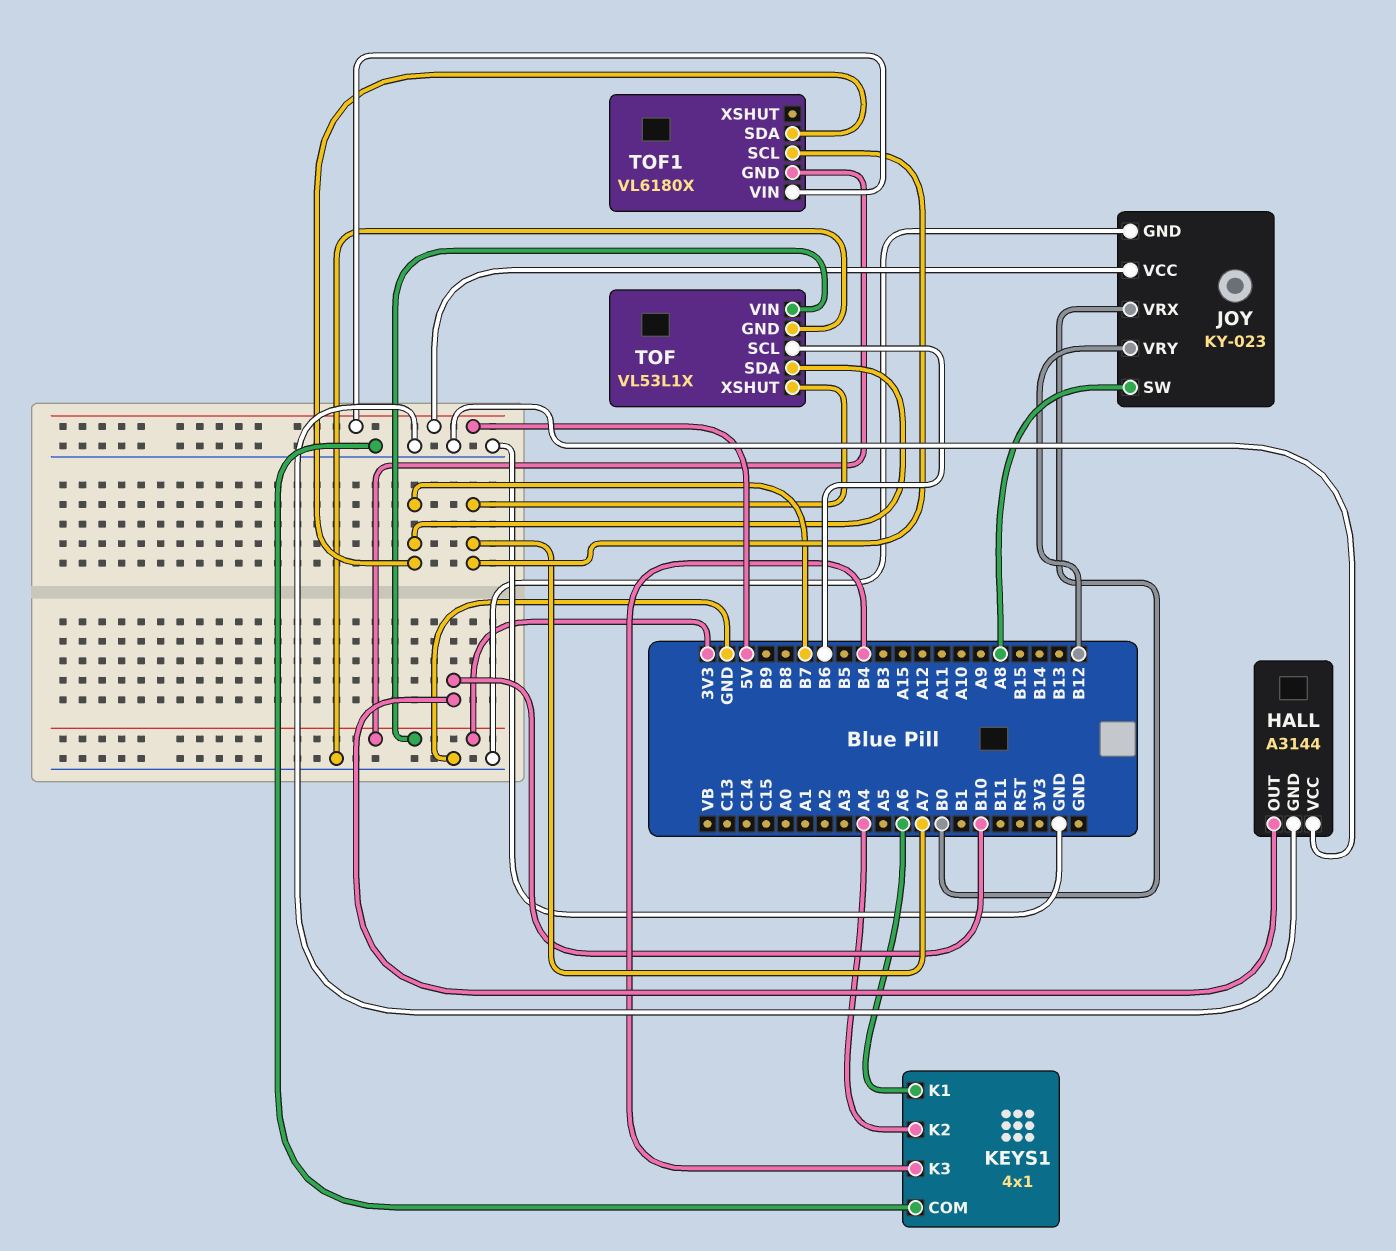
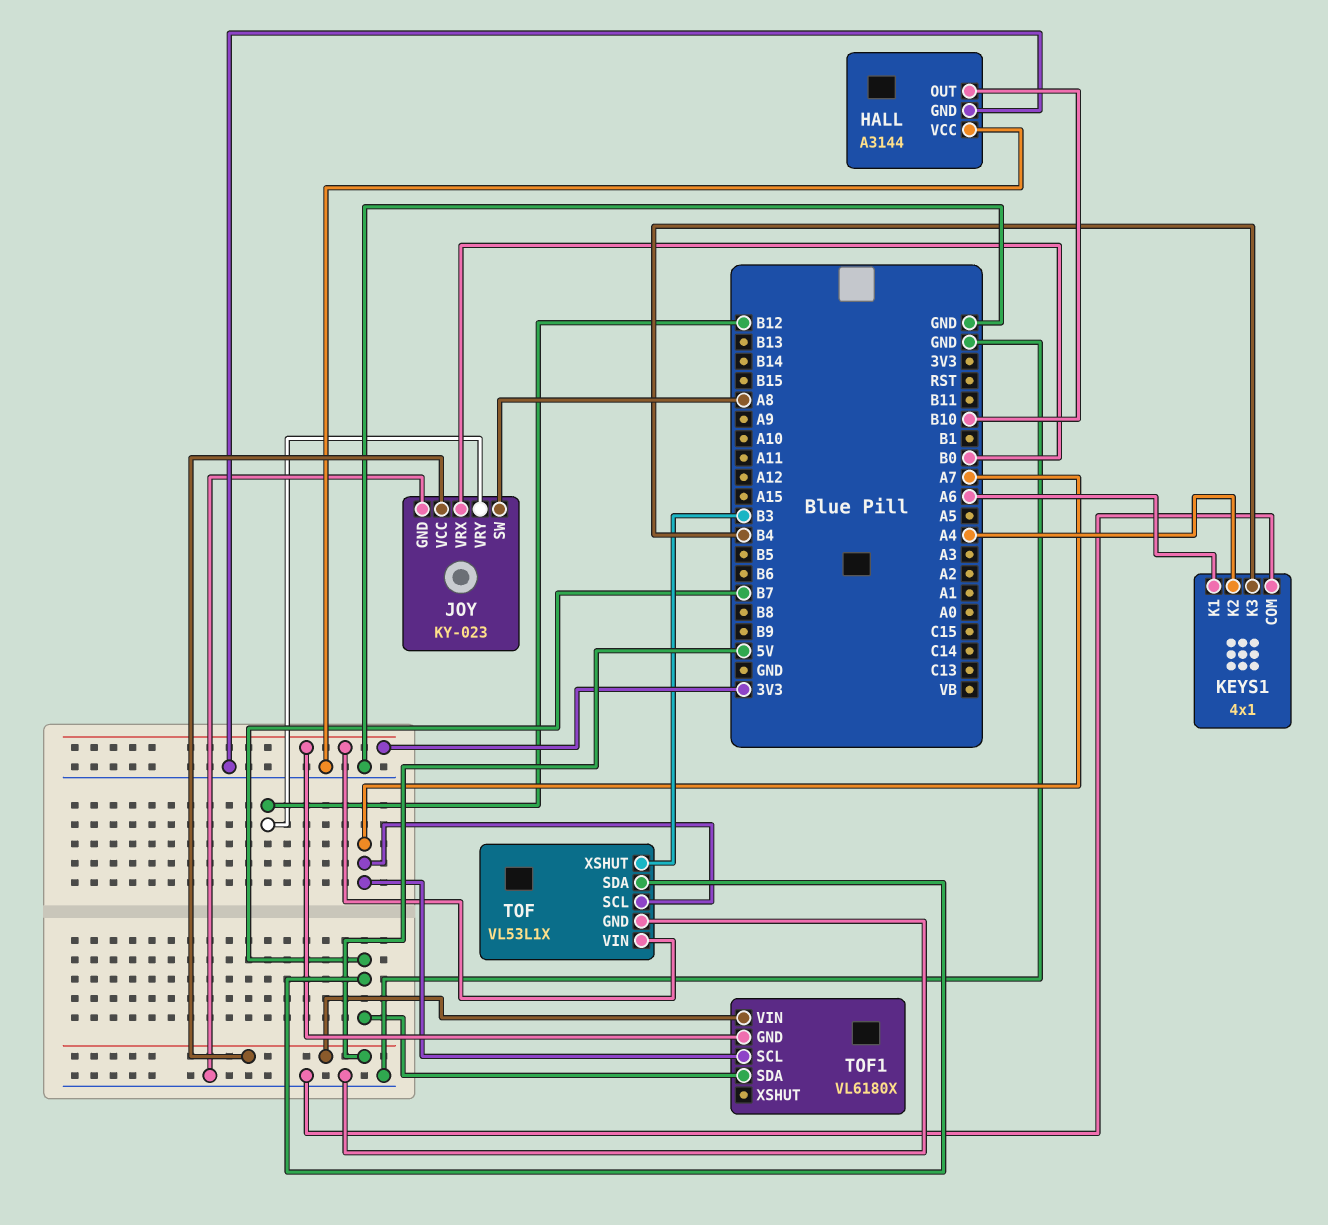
TOF pin SCL: B6 -> A7
TOF pin XSHUT: A7 -> B3

